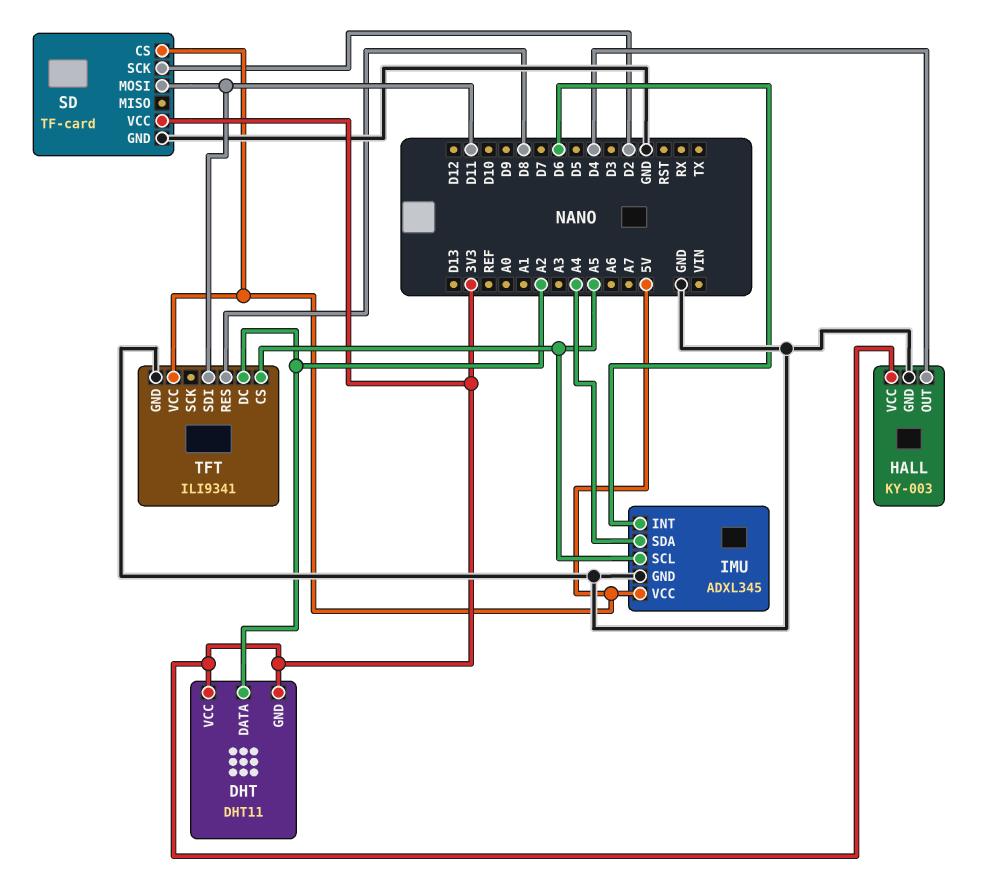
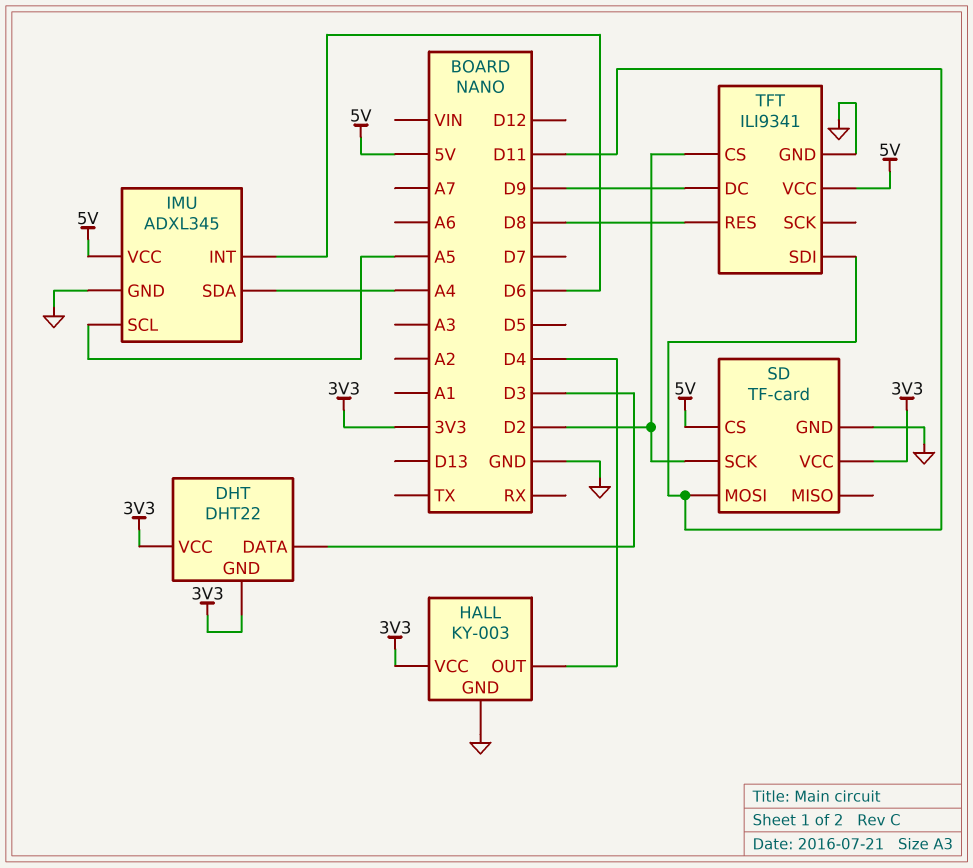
DHT: DHT11 -> DHT22
DHT pin DATA: A2 -> D3
TFT pin CS: A5 -> D2
TFT pin DC: A2 -> D9

